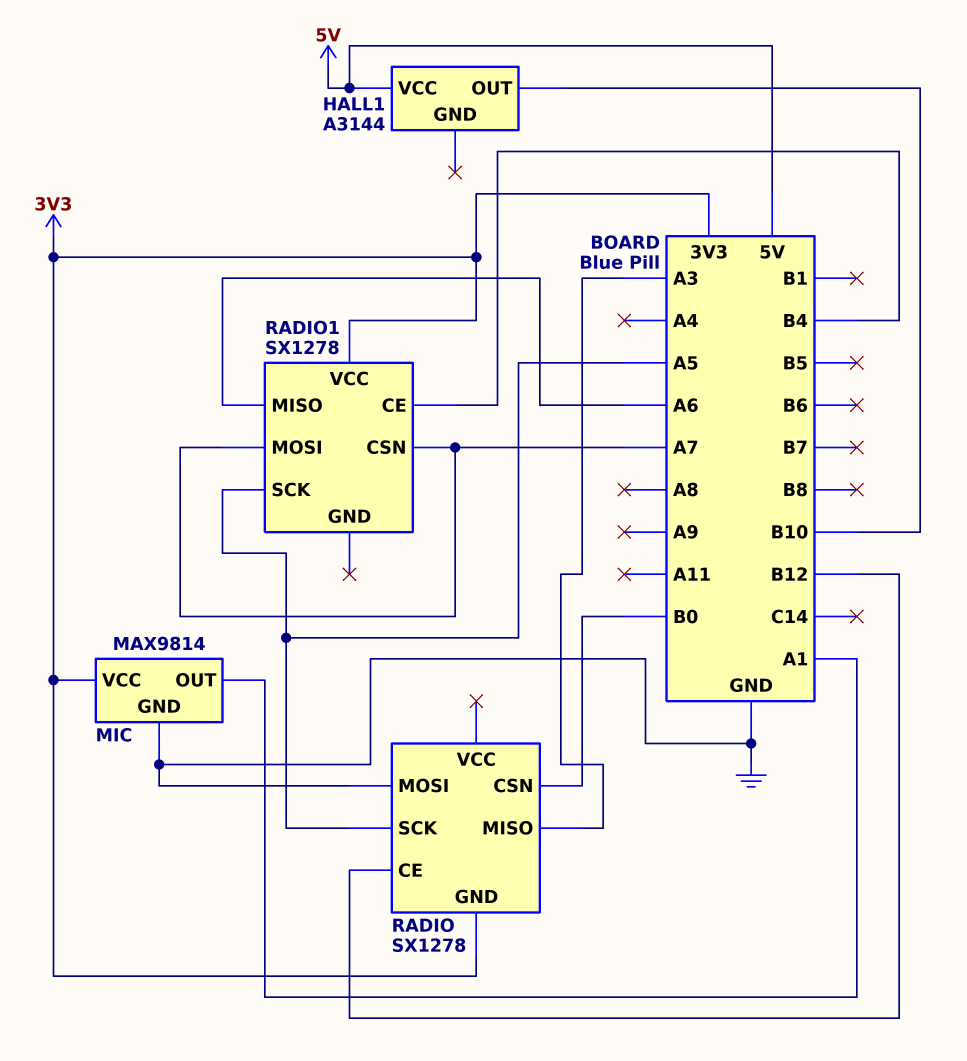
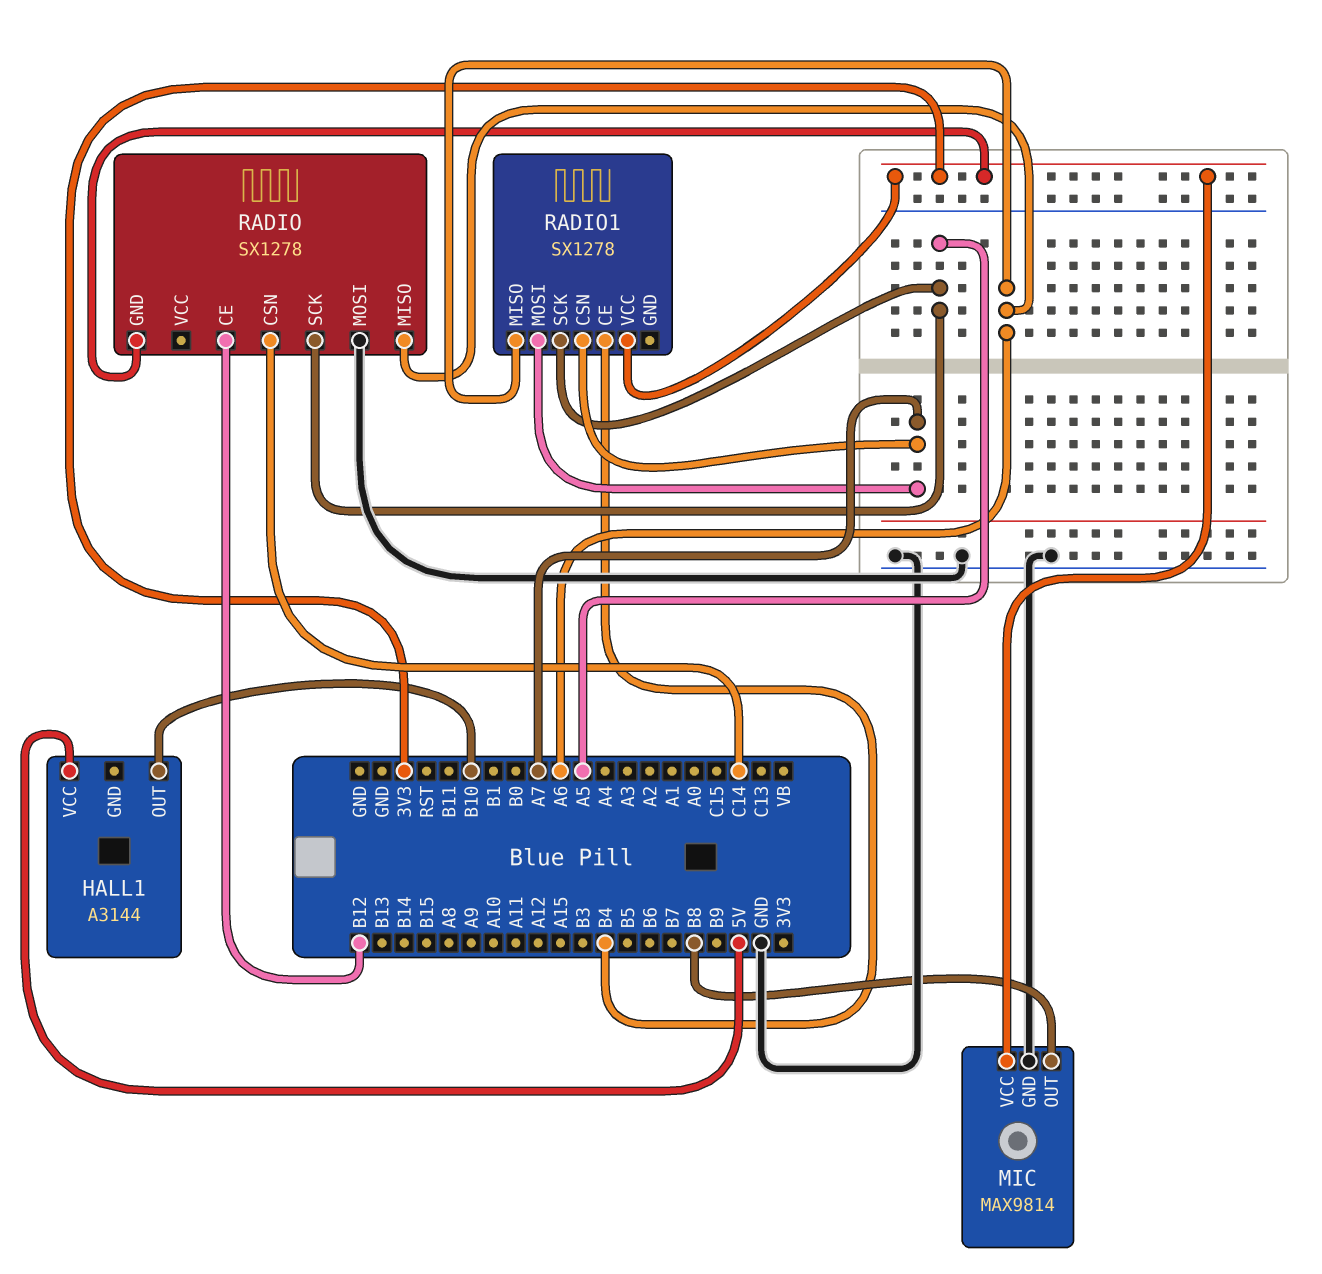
MIC pin OUT: A1 -> B8
RADIO pin CSN: B0 -> C14
RADIO pin MISO: A3 -> A6

